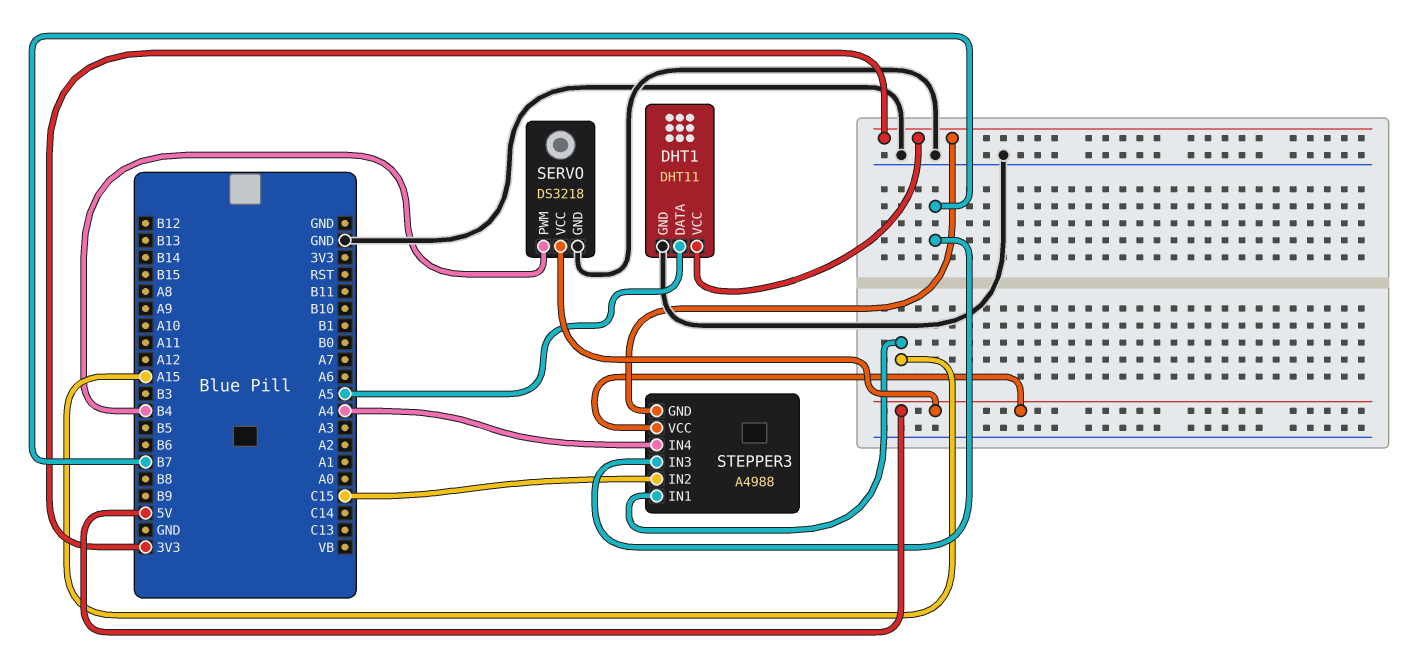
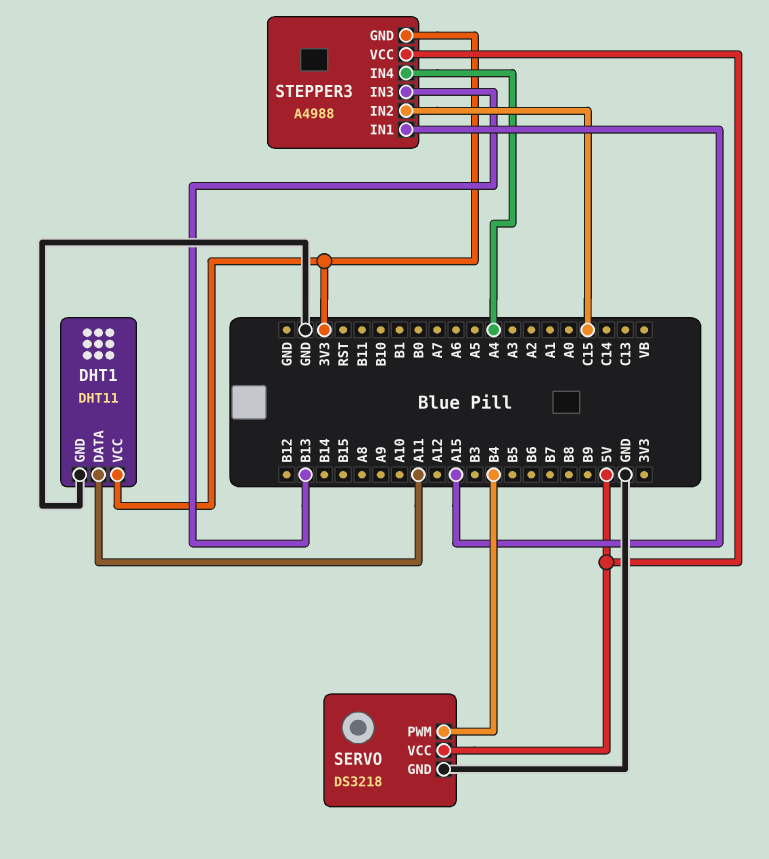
DHT1 pin DATA: A5 -> A11
STEPPER3 pin IN3: B7 -> B13

